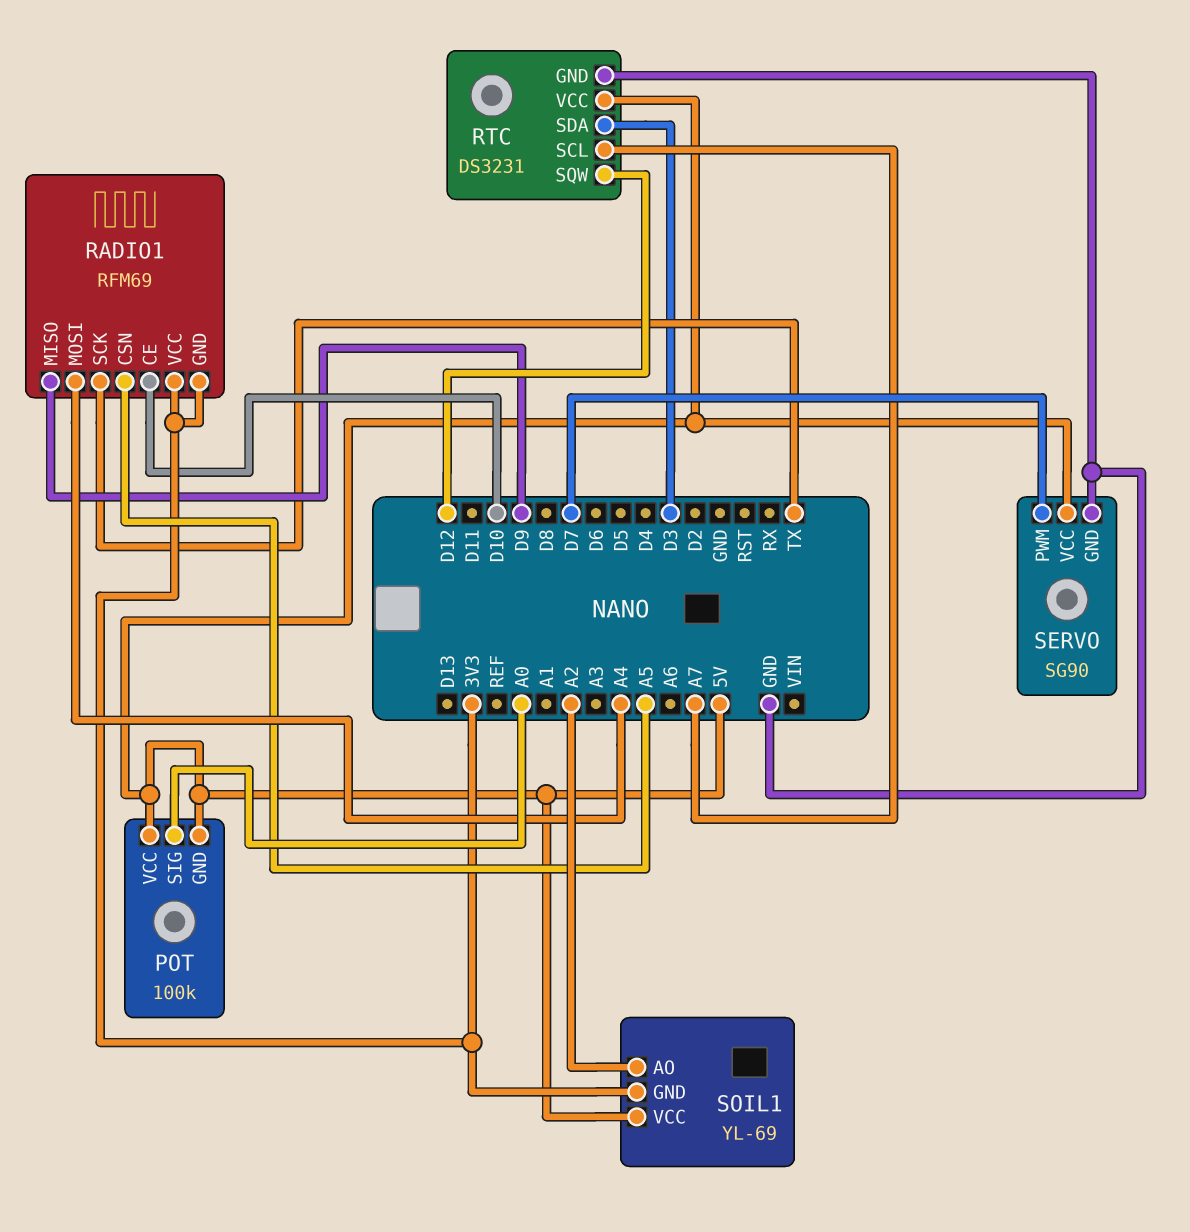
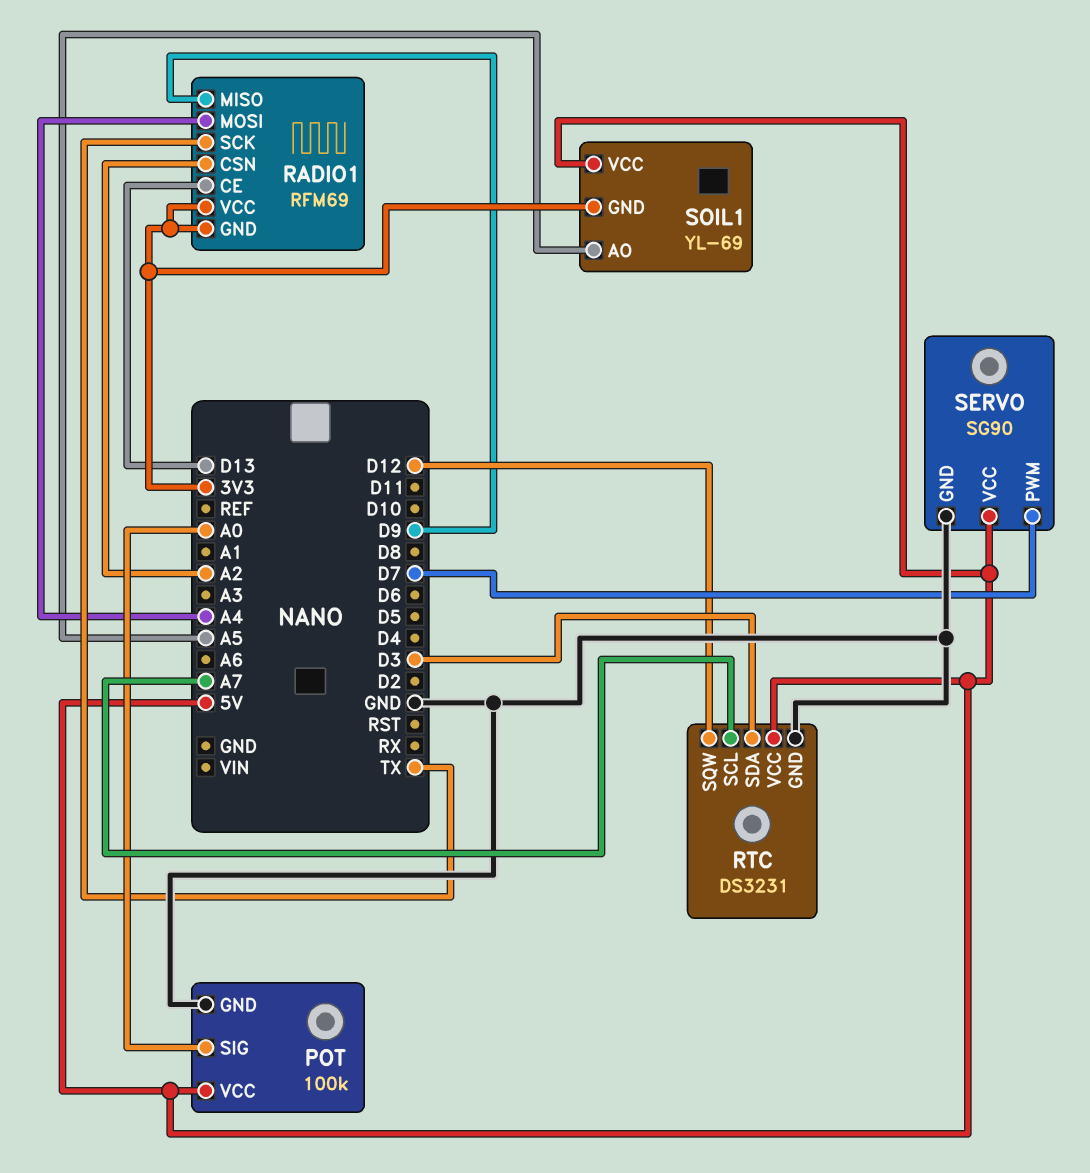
POT pin GND: 5V -> GND
RADIO1 pin CE: D10 -> D13
RADIO1 pin CSN: A5 -> A2
SOIL1 pin AO: A2 -> A5

